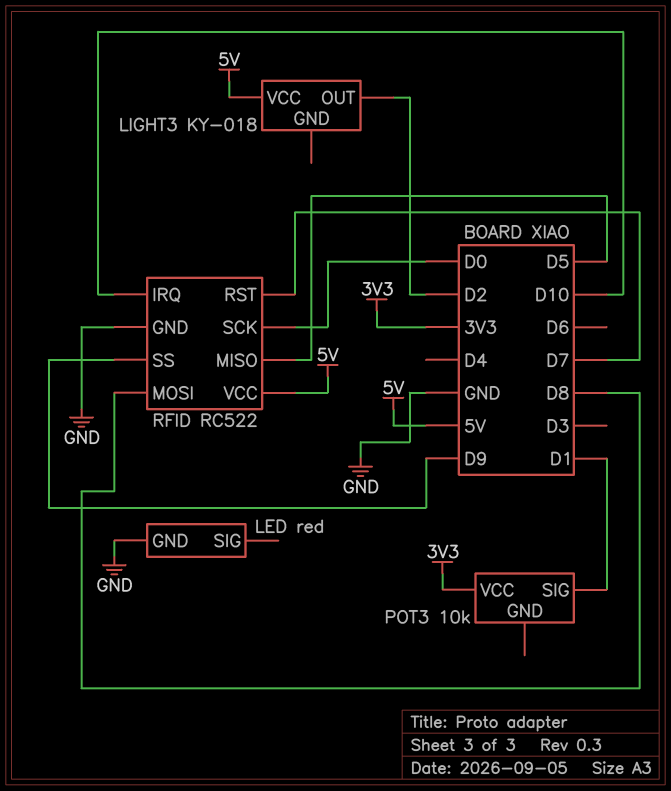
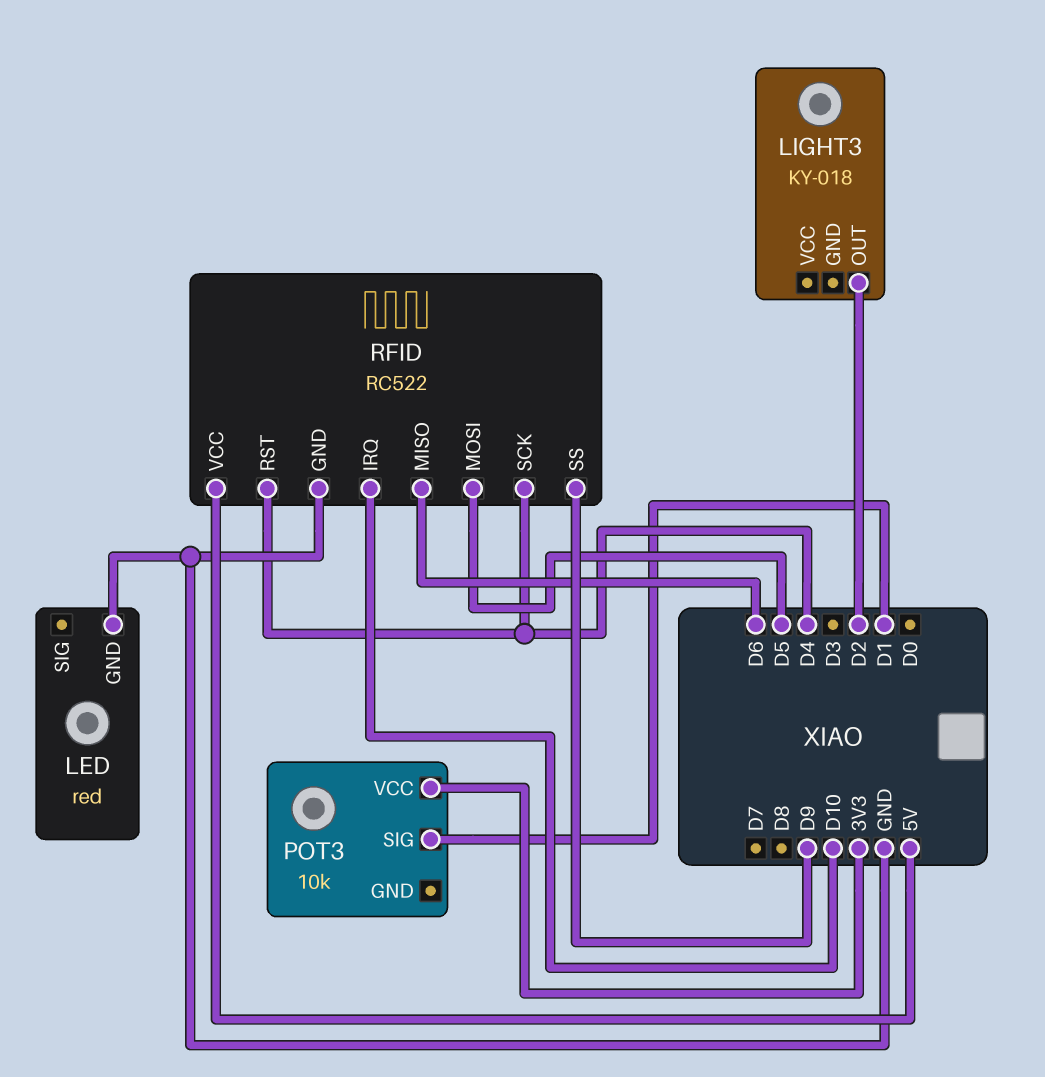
LIGHT3 pin VCC: 5V -> none
RFID pin MISO: D5 -> D6
RFID pin MOSI: D8 -> D5
RFID pin RST: D7 -> D4
RFID pin SCK: D0 -> D4

